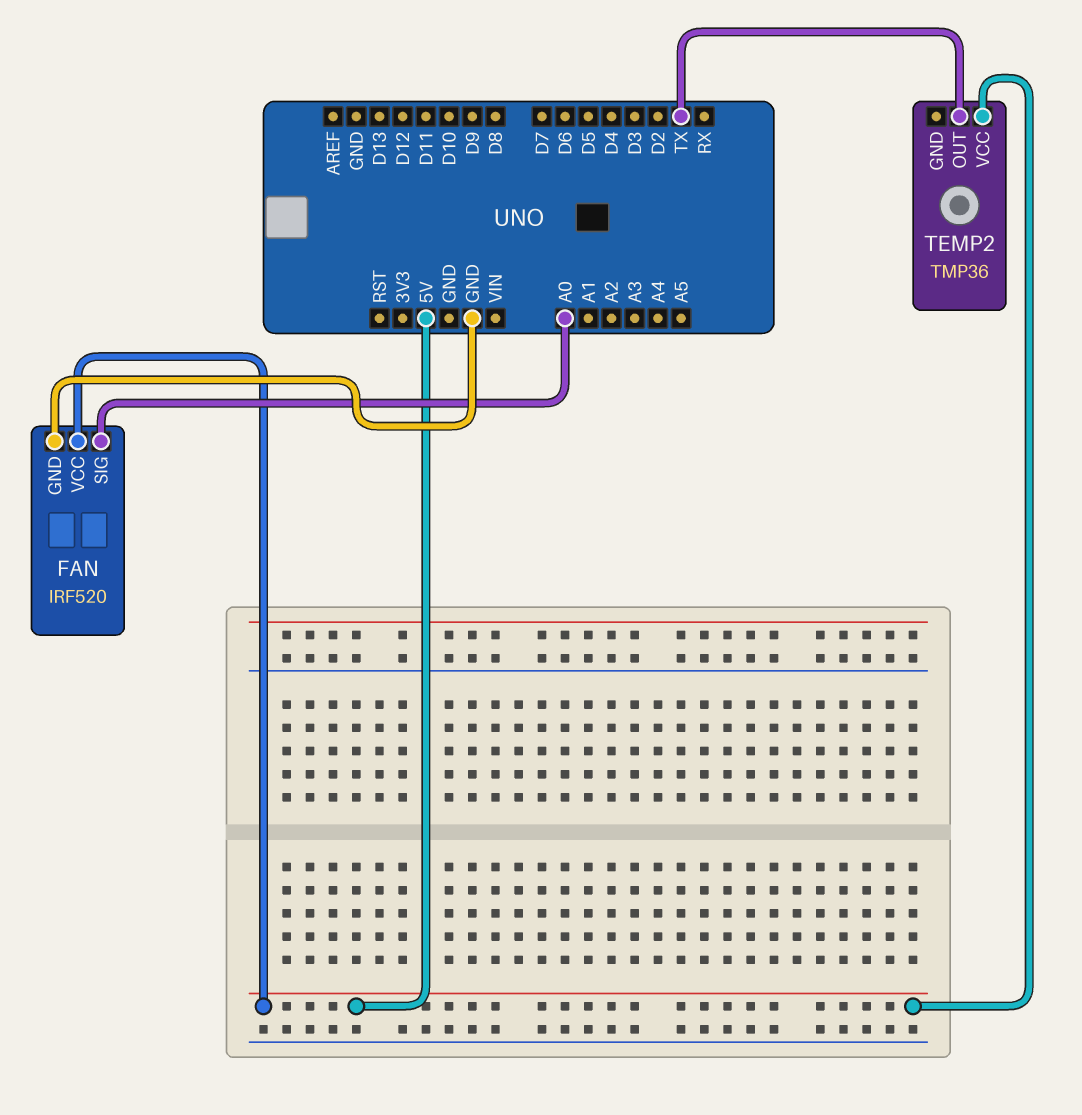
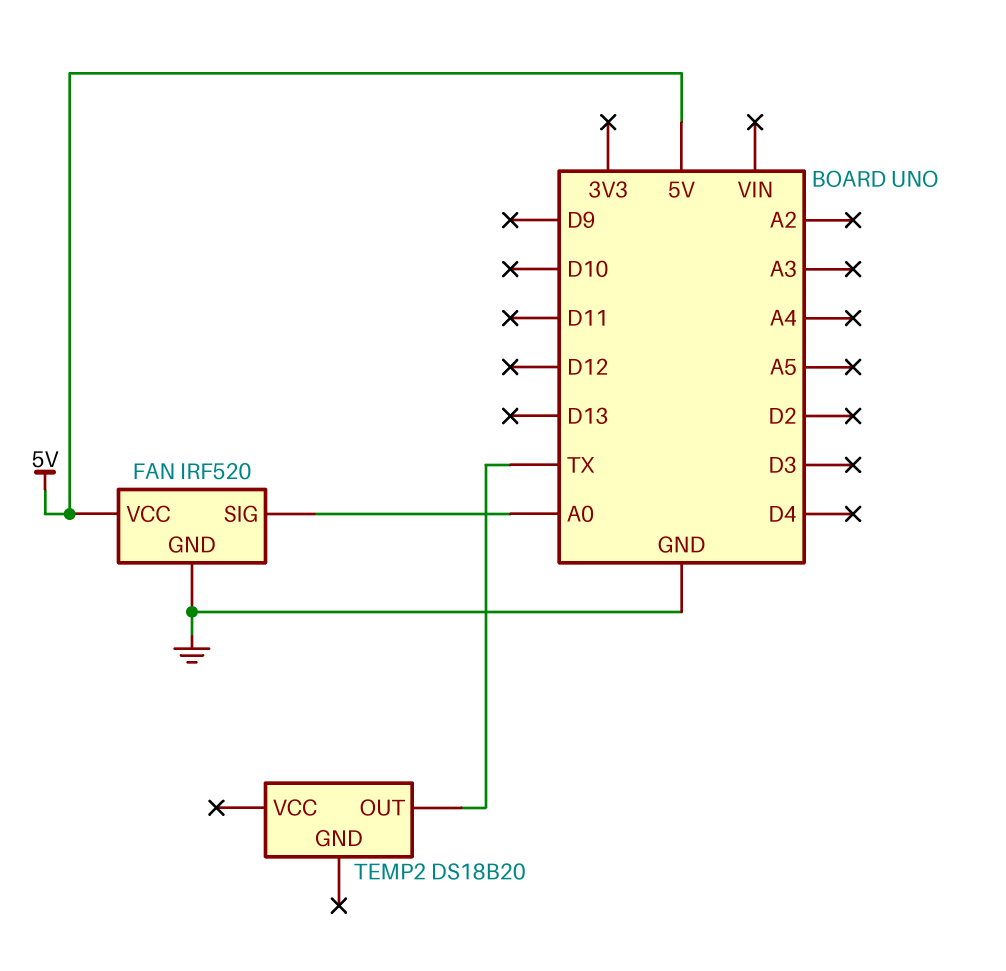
TEMP2: TMP36 -> DS18B20
TEMP2 pin VCC: 5V -> none

